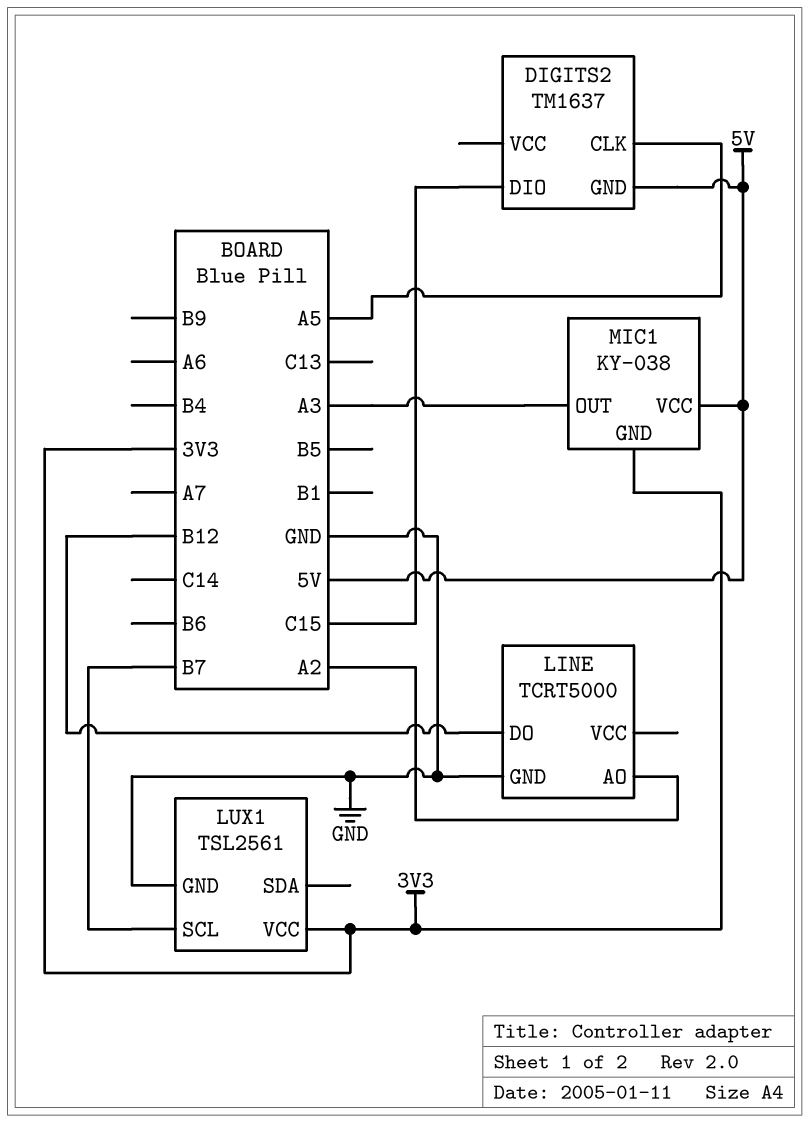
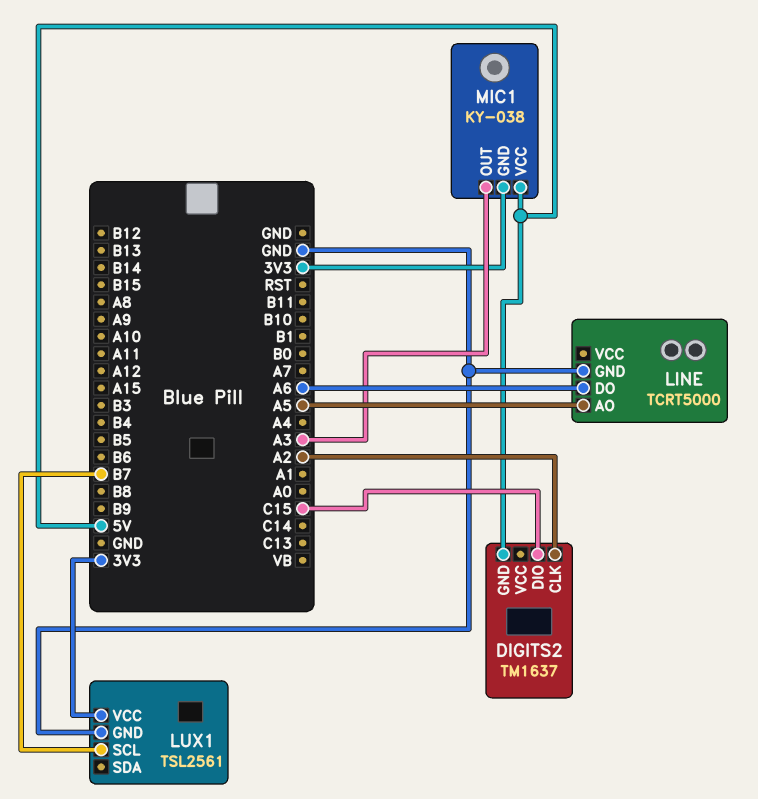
DIGITS2 pin CLK: A5 -> A2
LINE pin AO: A2 -> A5
LINE pin DO: B12 -> A6

